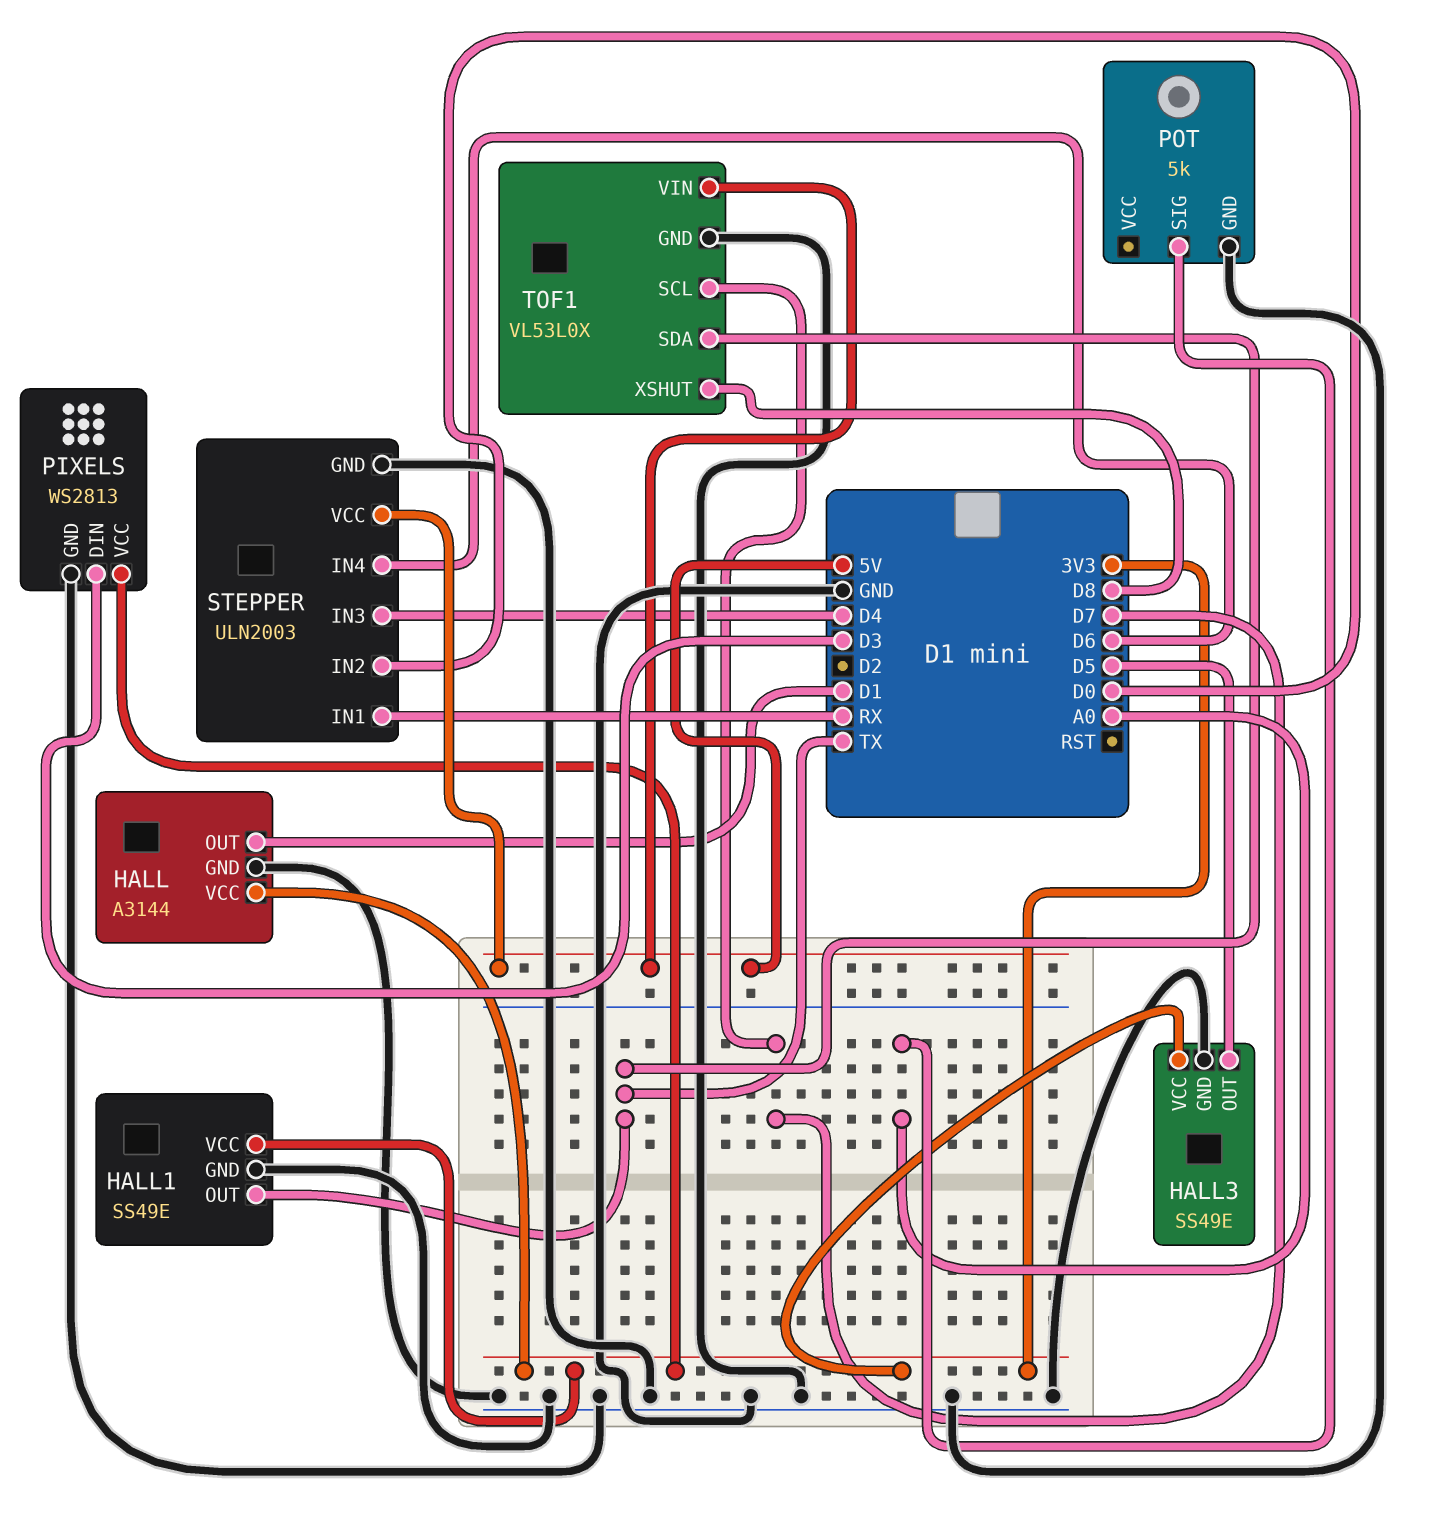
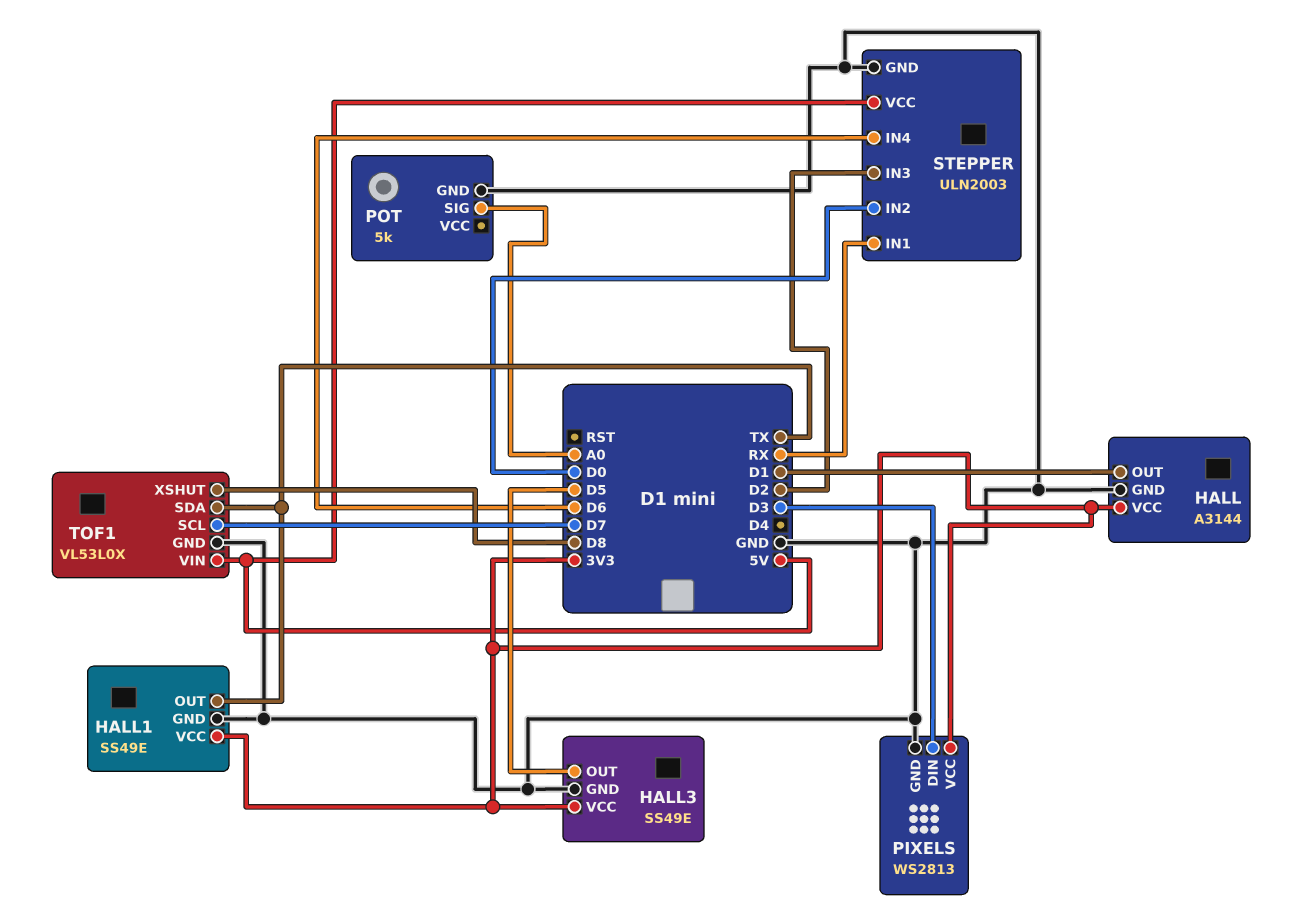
STEPPER pin IN3: D4 -> D2

